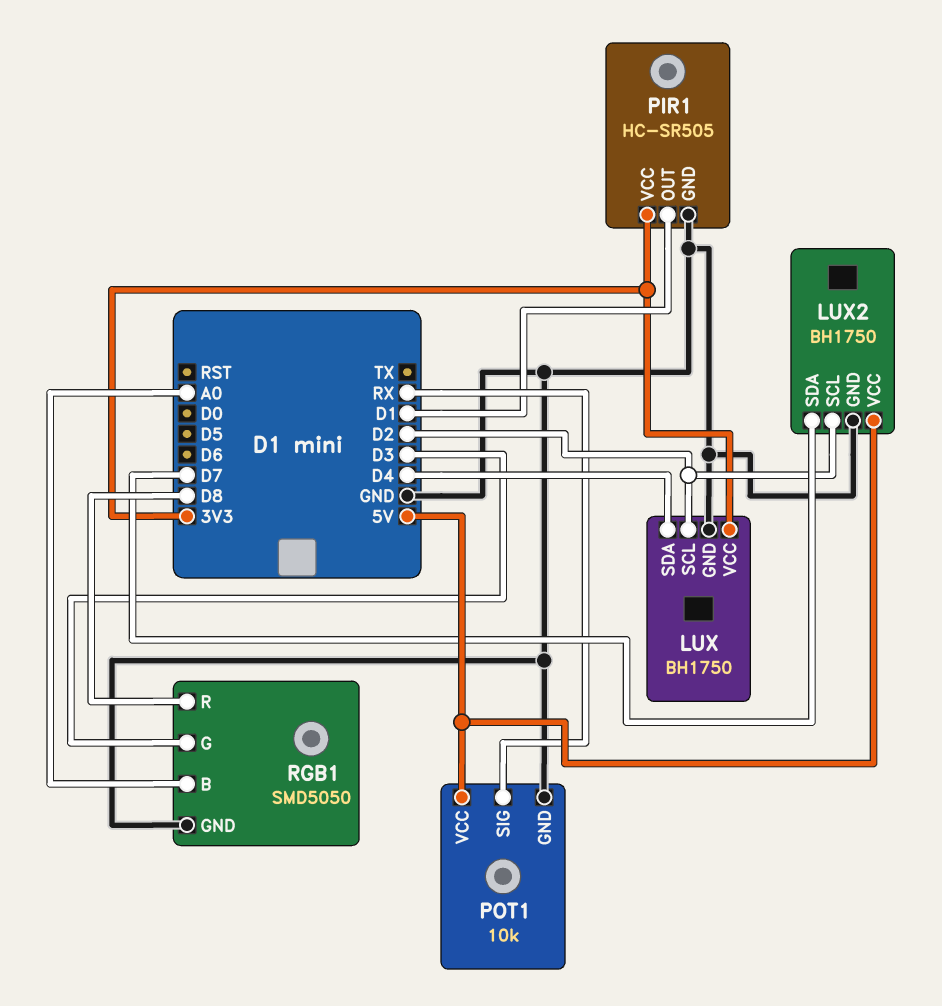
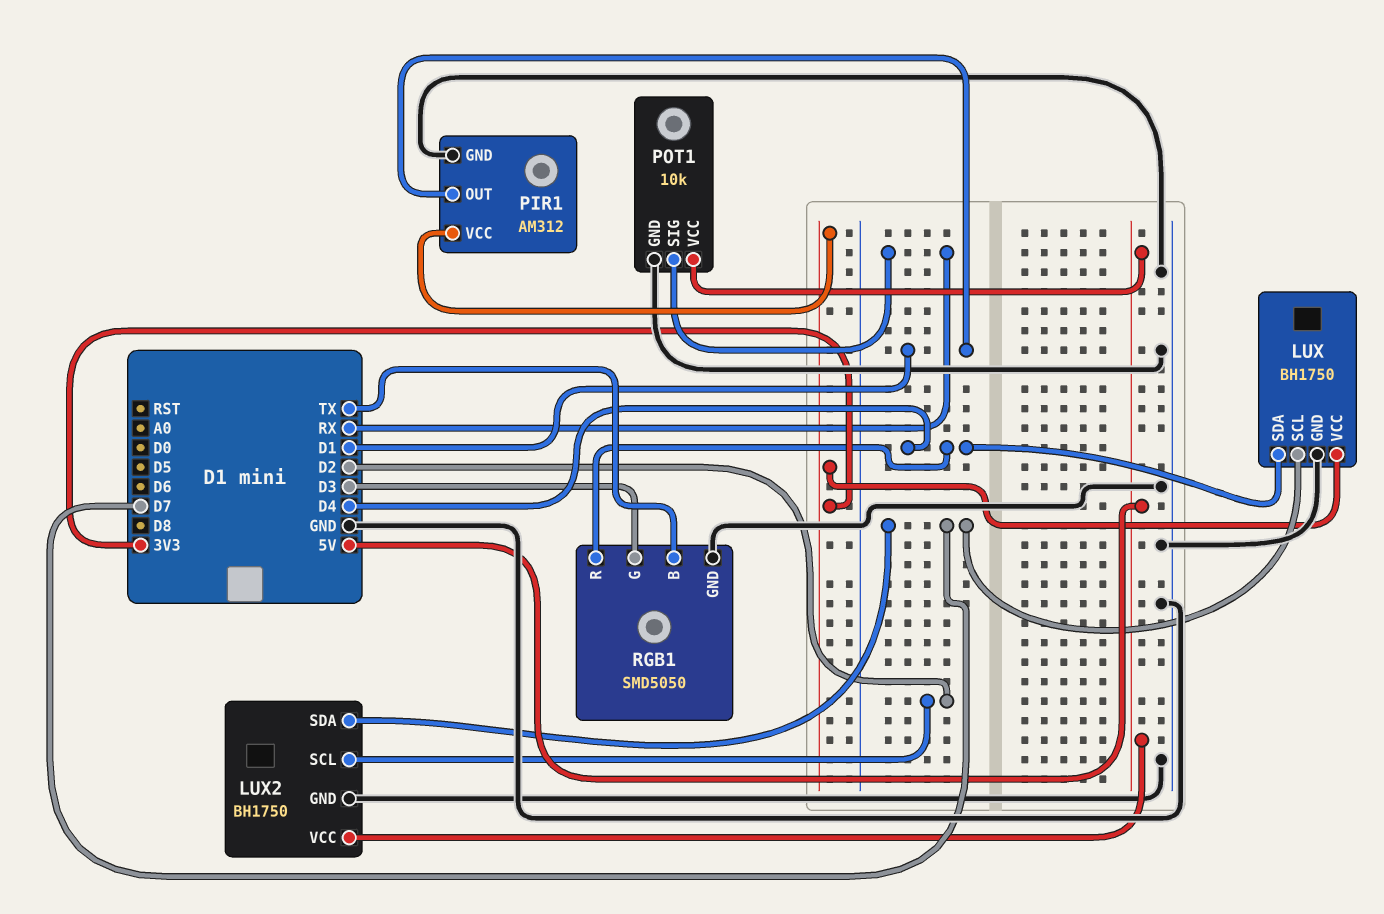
LUX pin SCL: D2 -> D7
PIR1: HC-SR505 -> AM312
RGB1 pin B: A0 -> TX
RGB1 pin R: D8 -> D4

